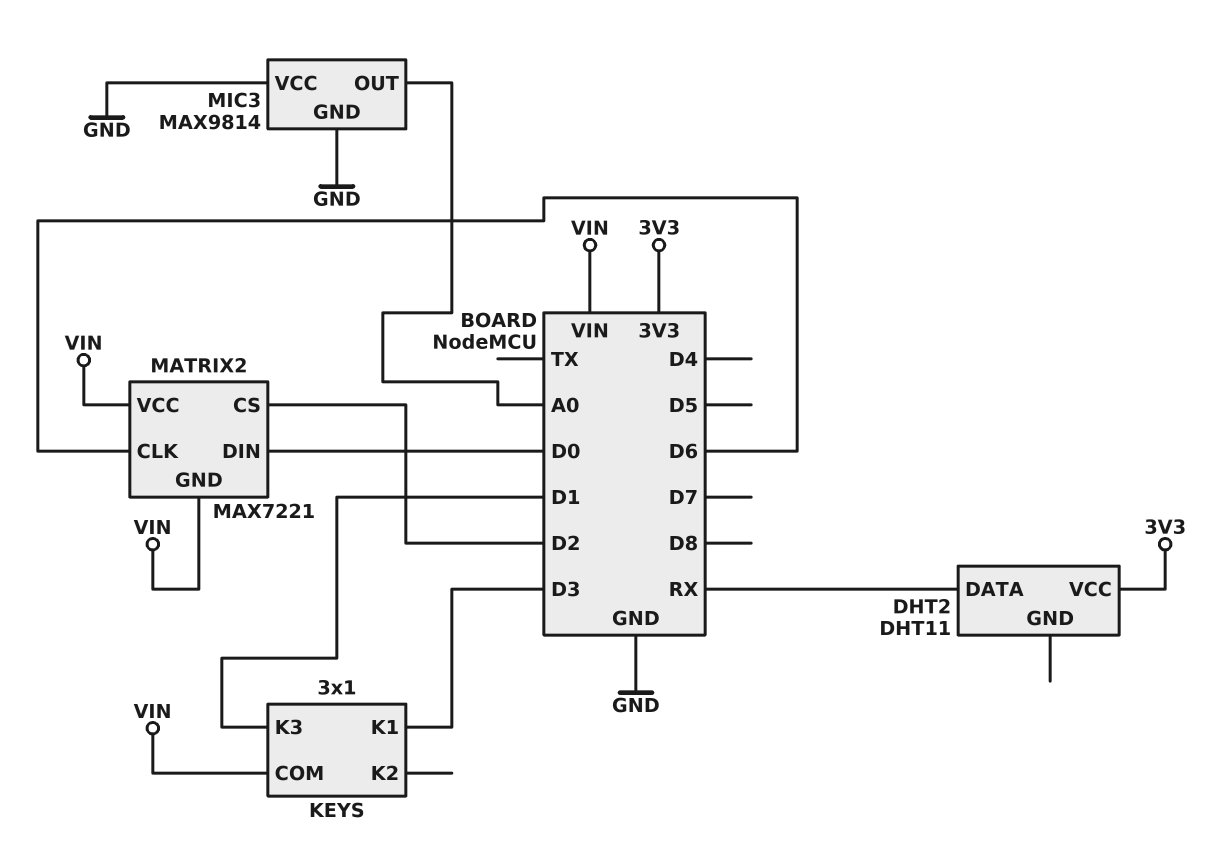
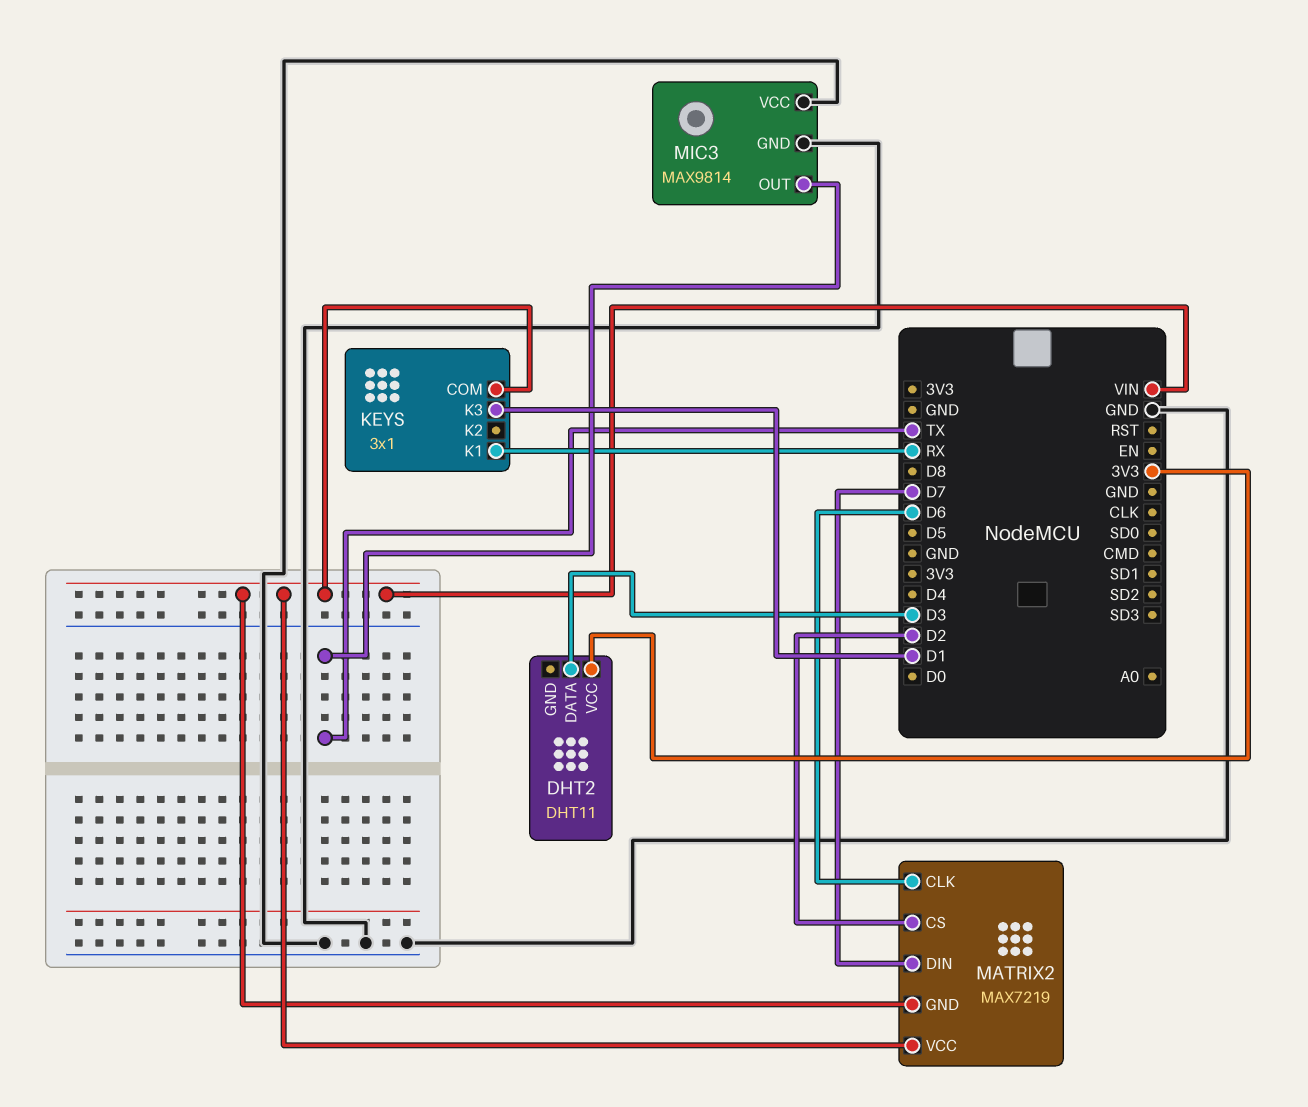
DHT2 pin DATA: RX -> D3
KEYS pin K1: D3 -> RX
MATRIX2: MAX7221 -> MAX7219
MATRIX2 pin DIN: D0 -> D7
MIC3 pin OUT: A0 -> TX

